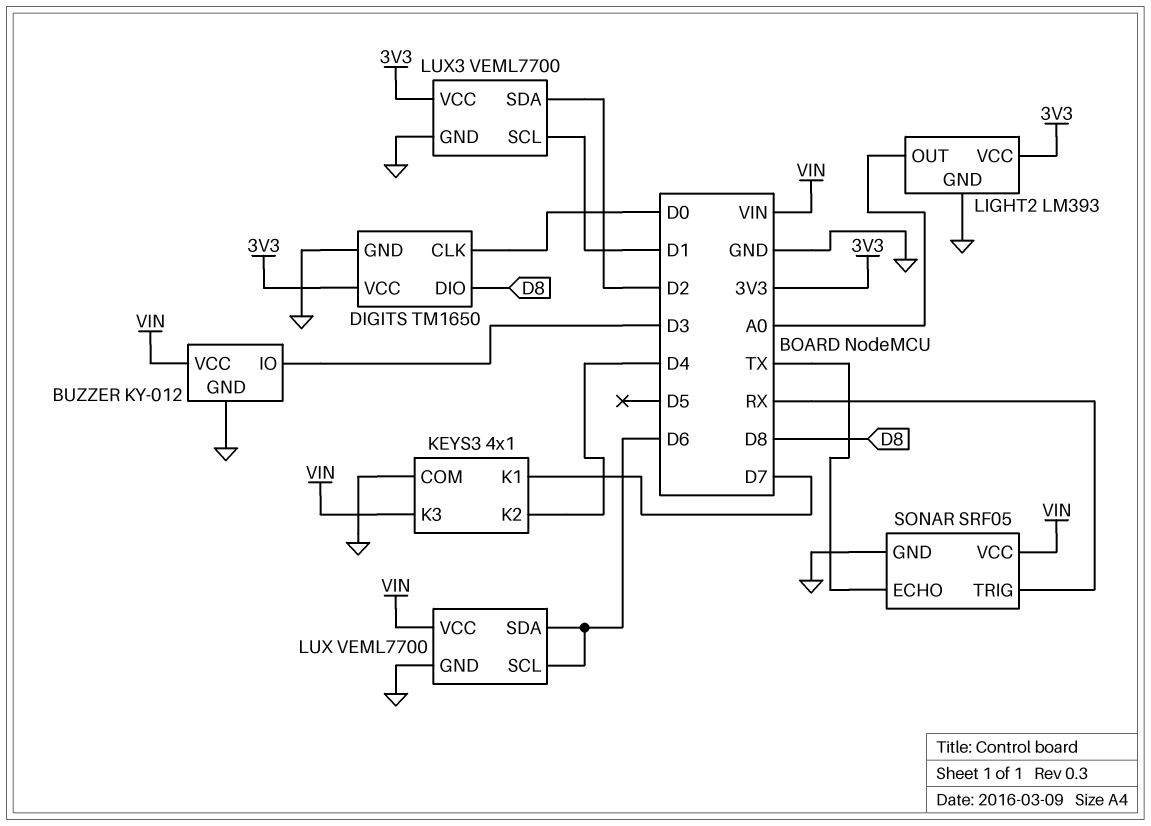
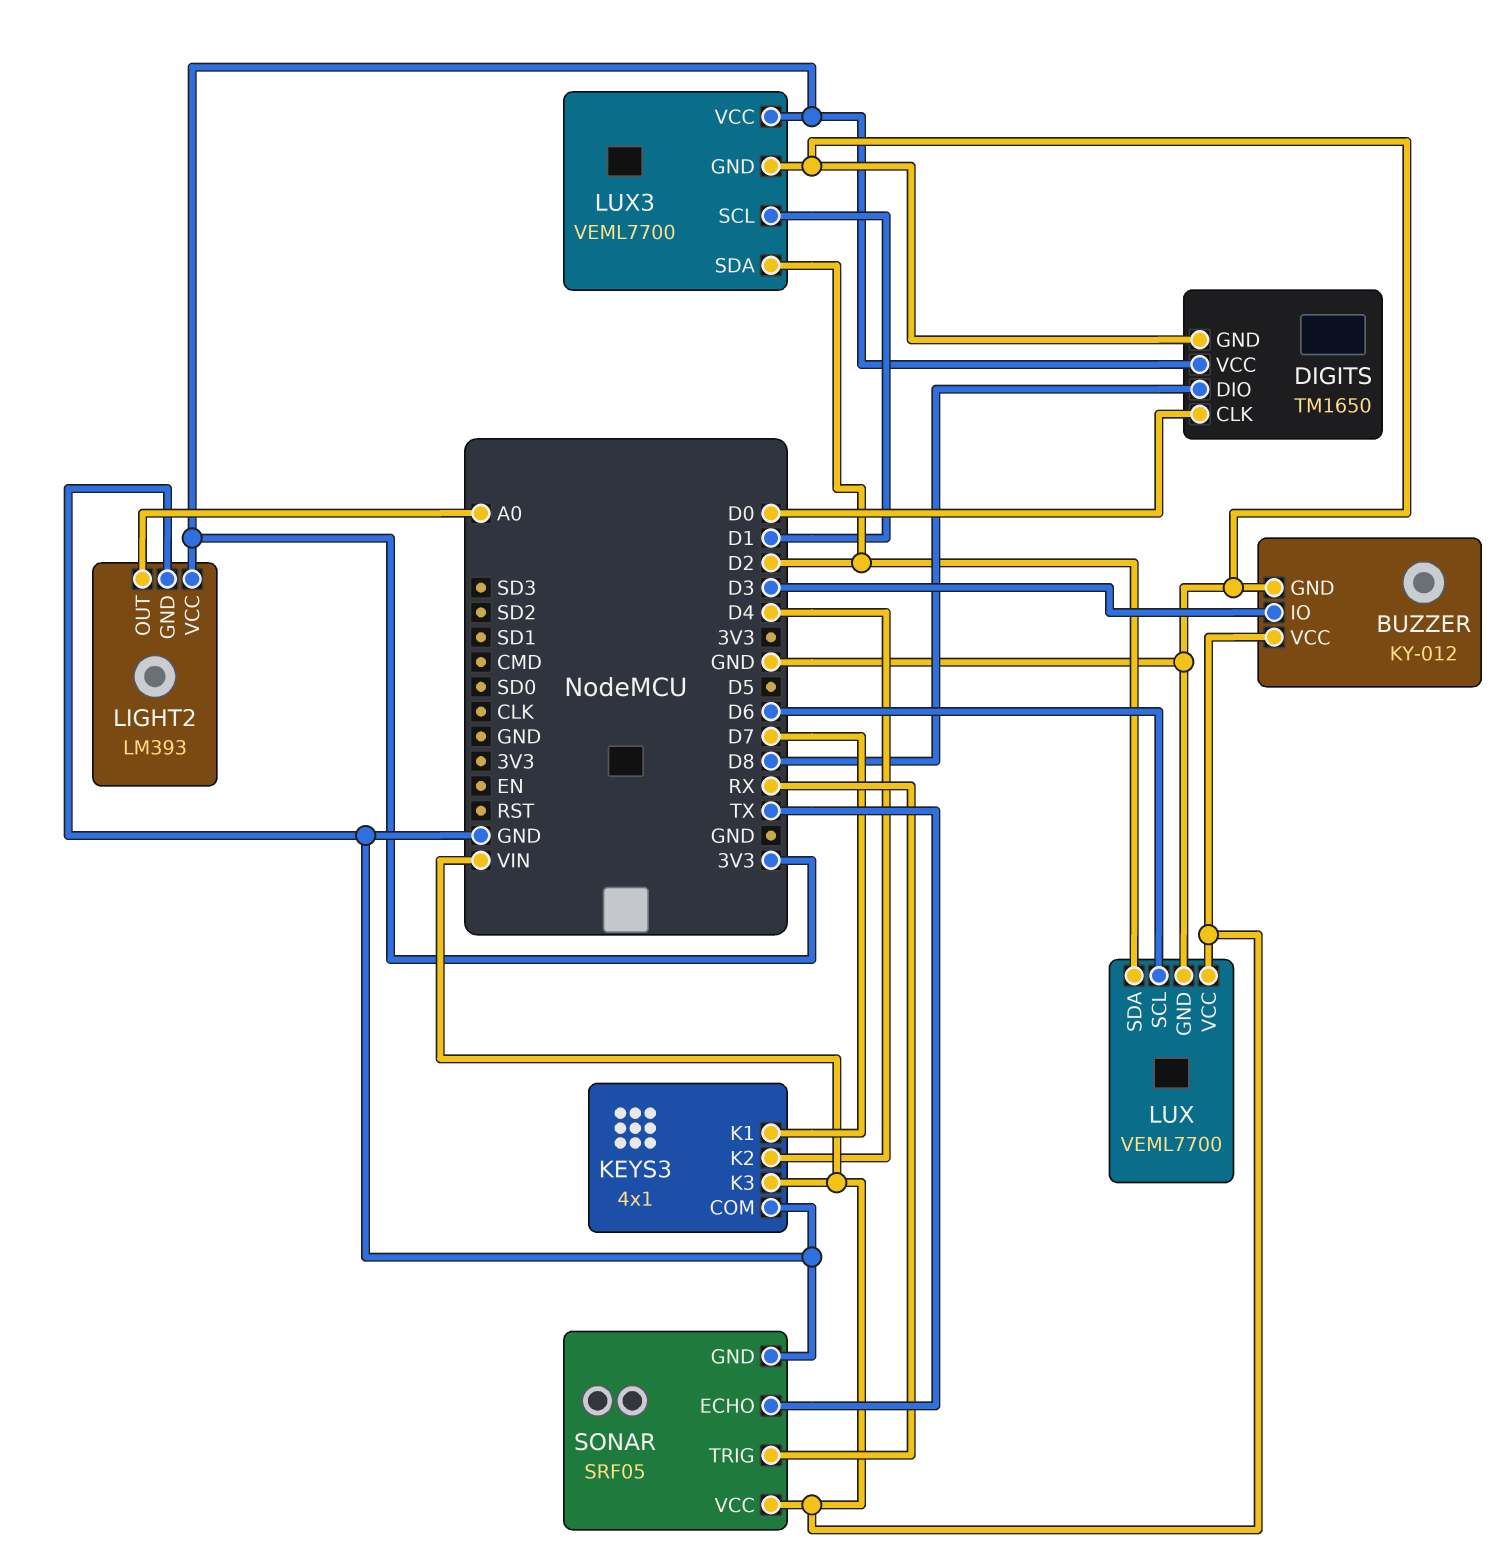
LUX pin SDA: D6 -> D2

